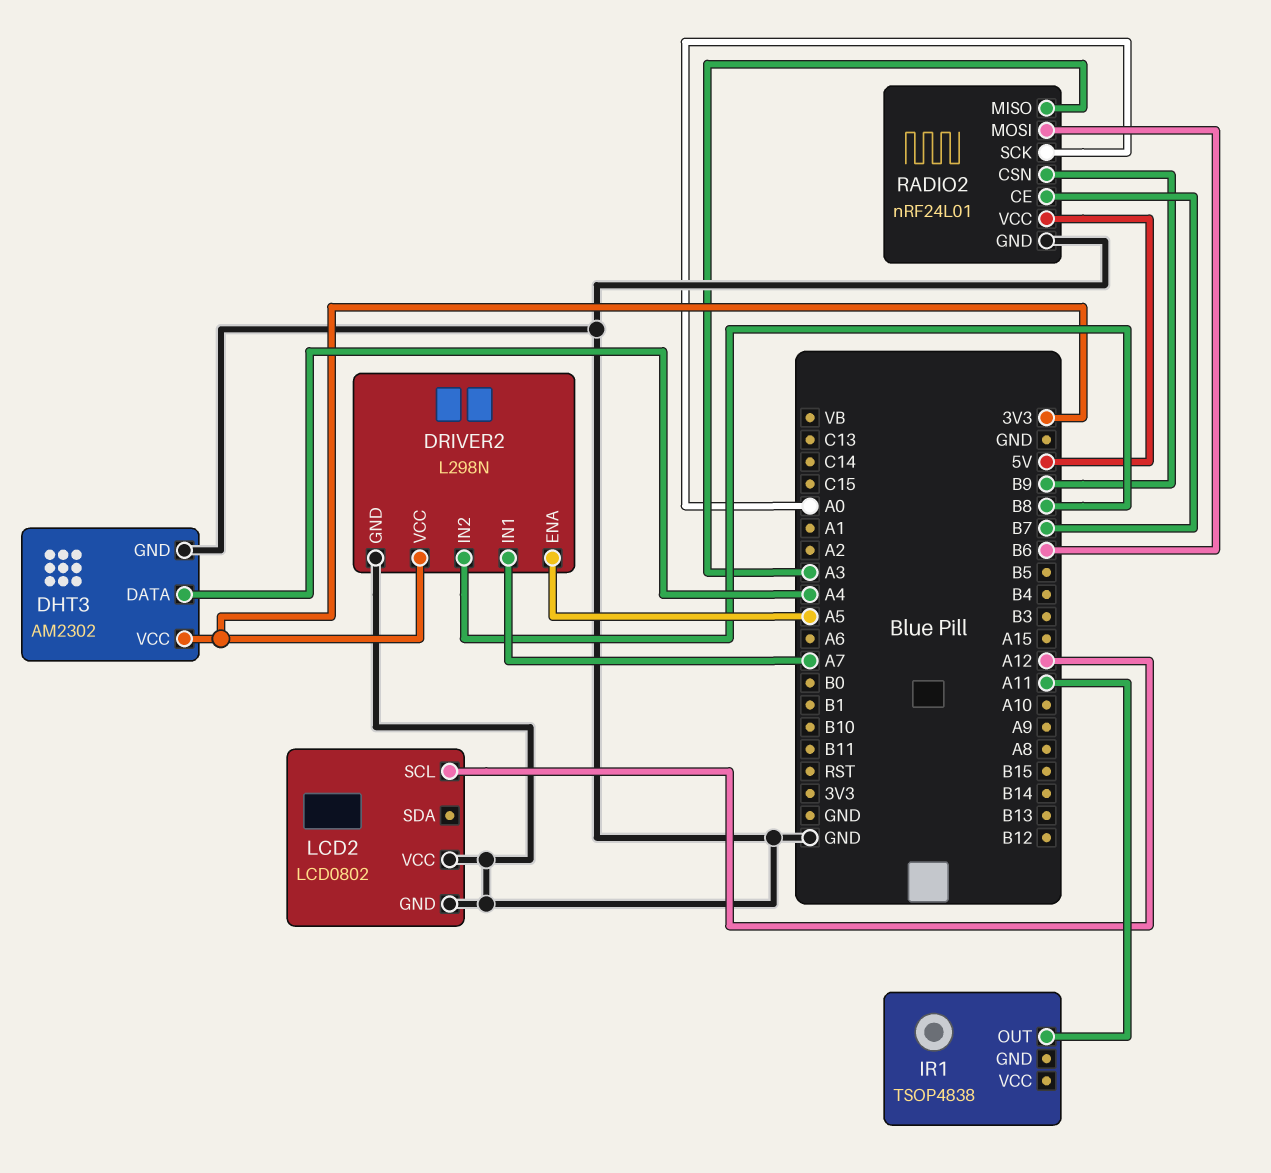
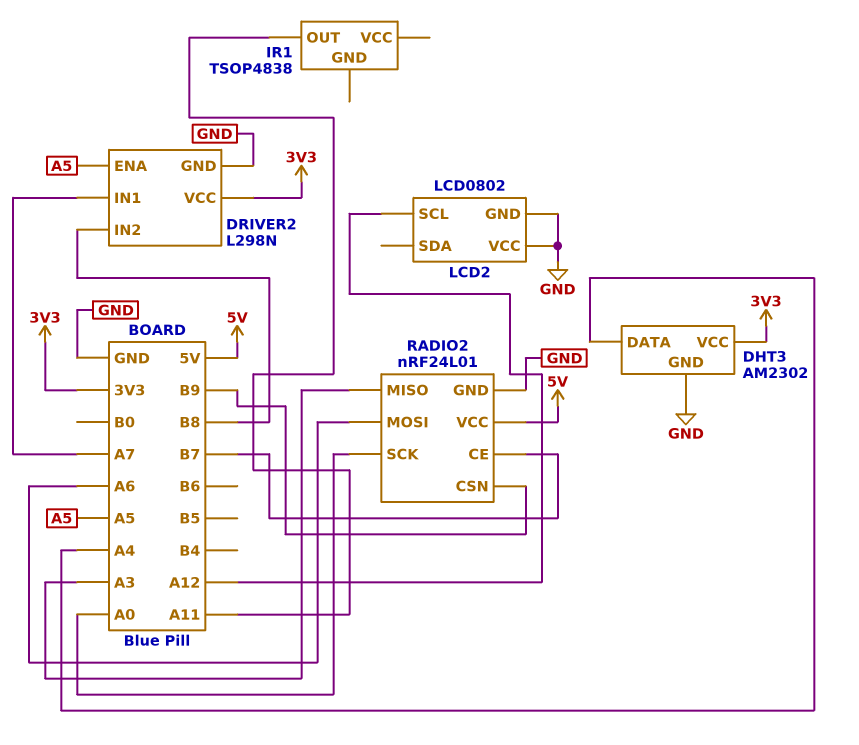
RADIO2 pin MOSI: B6 -> A6

